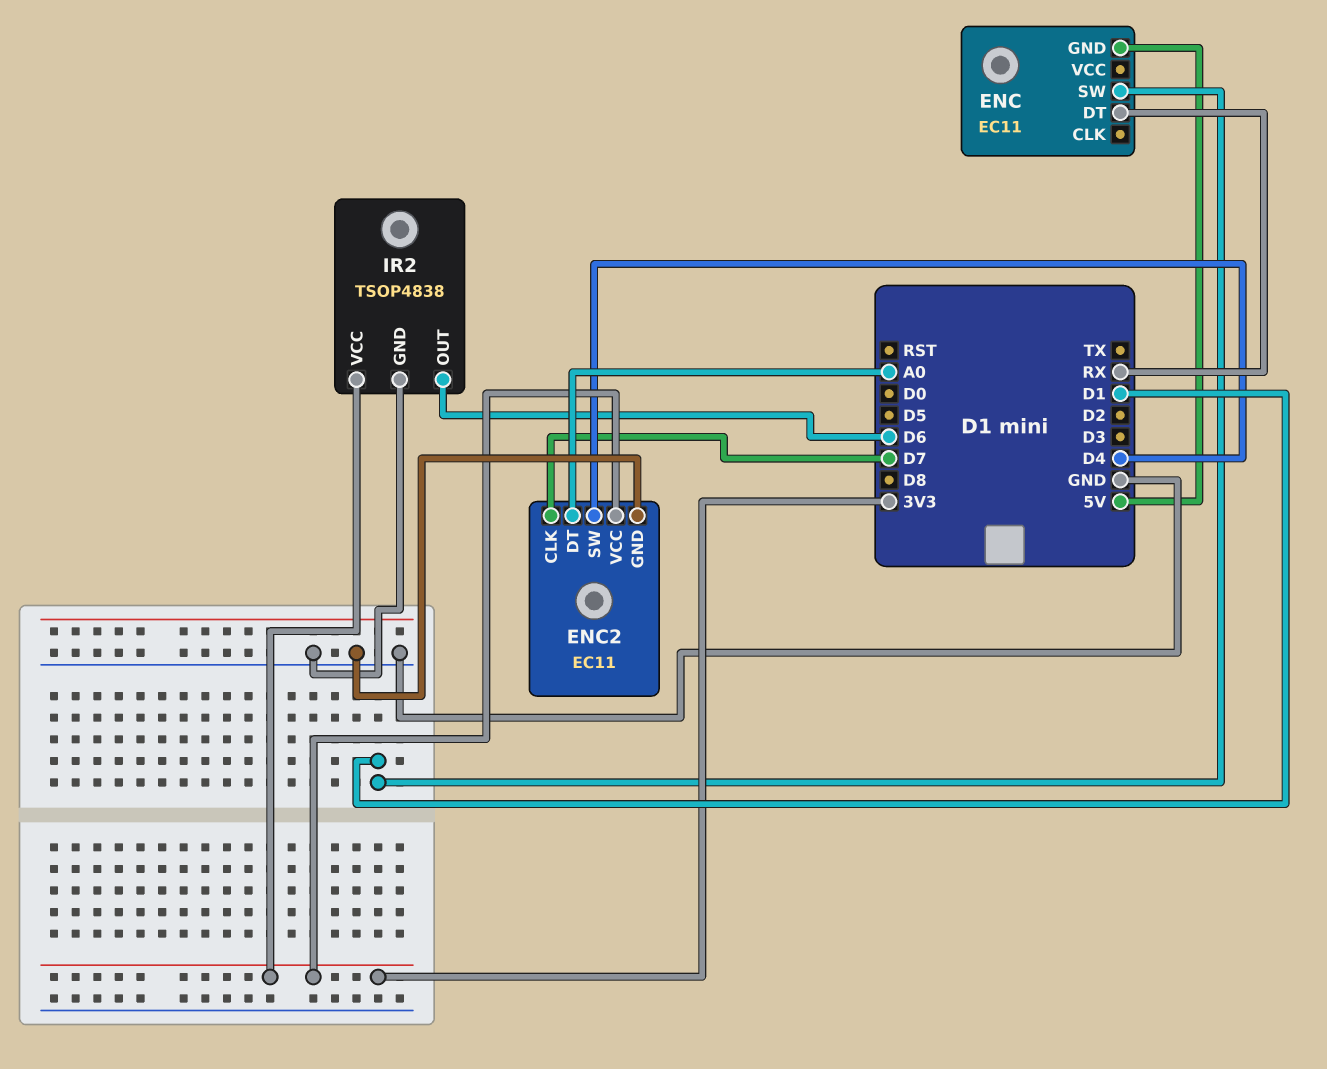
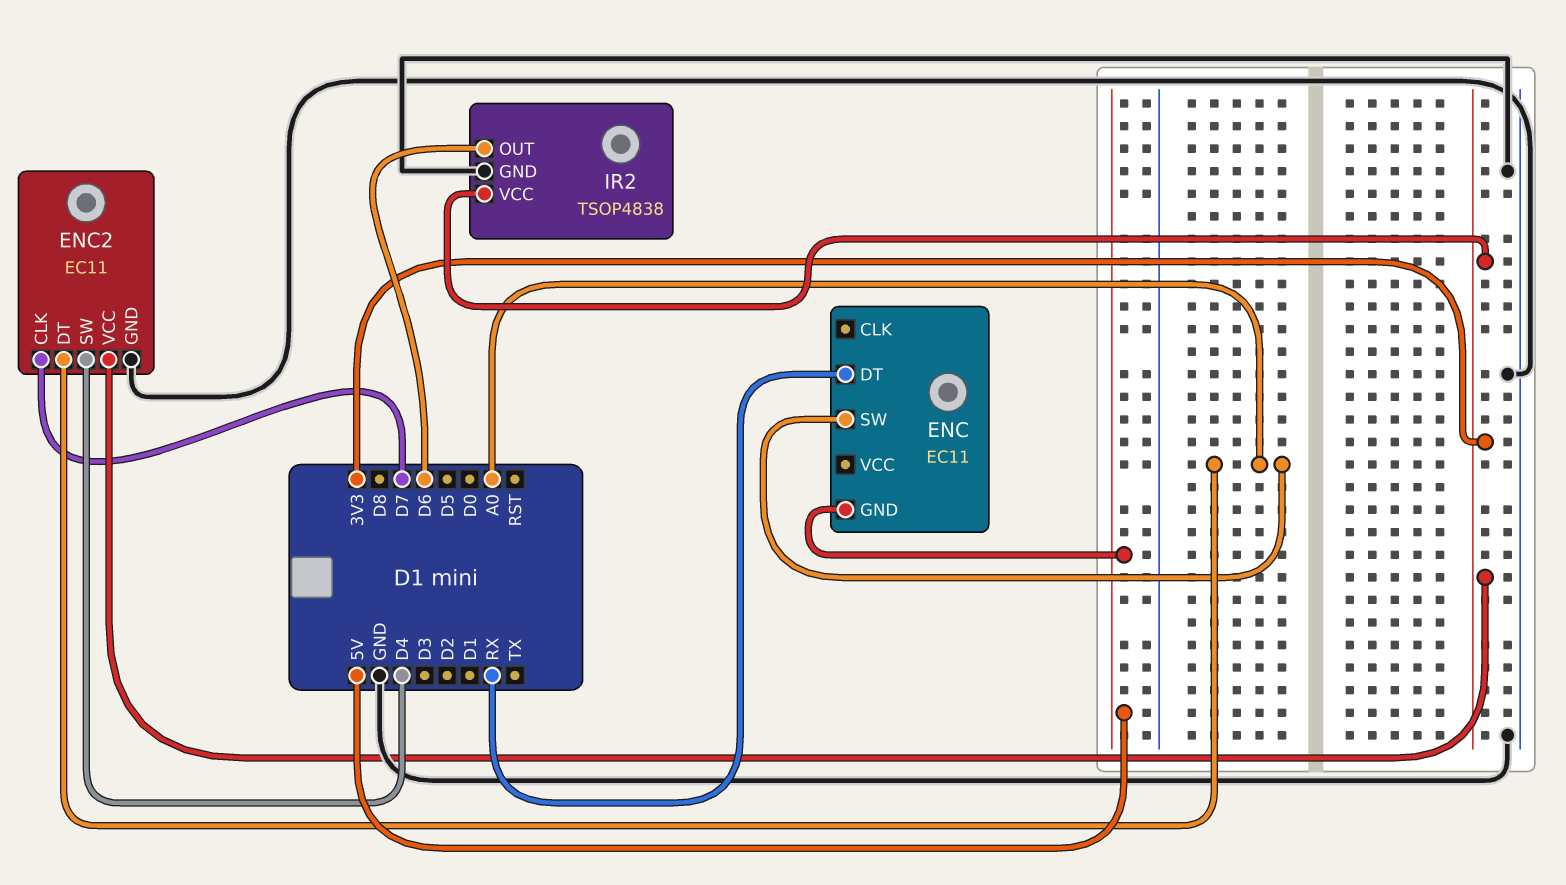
ENC pin SW: D1 -> A0

